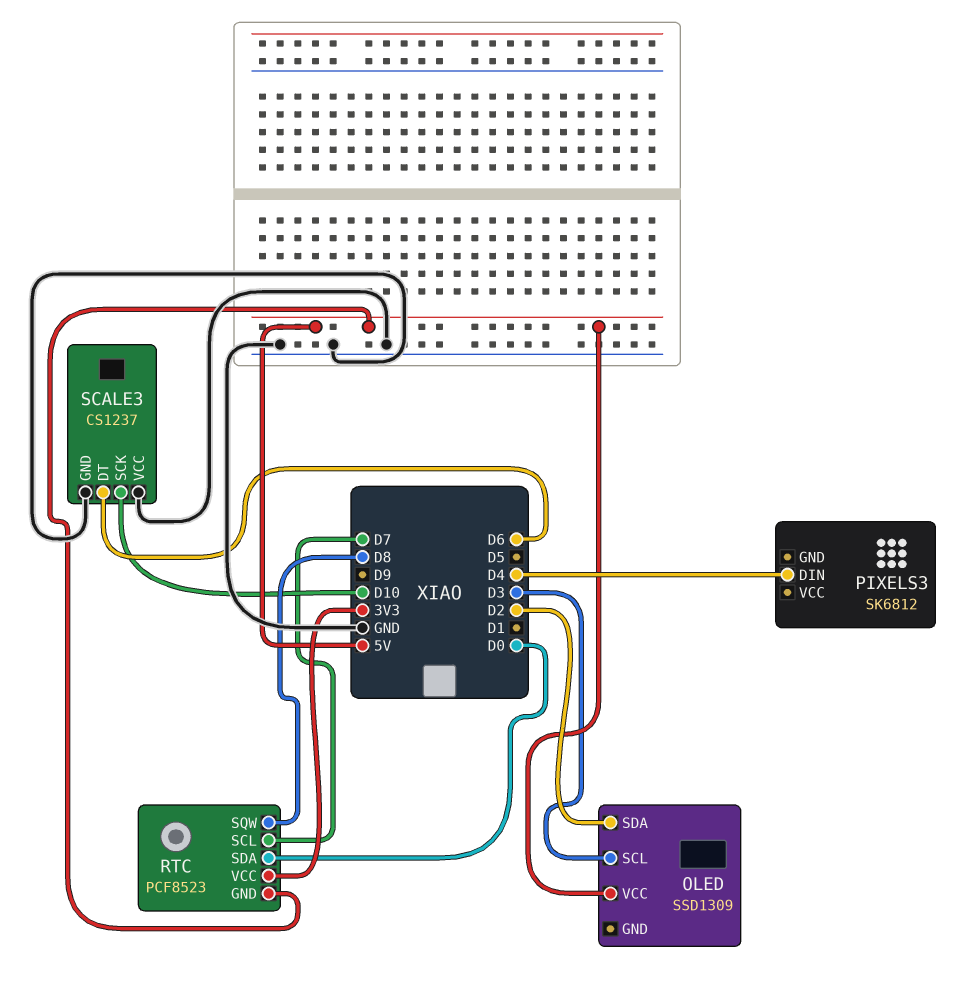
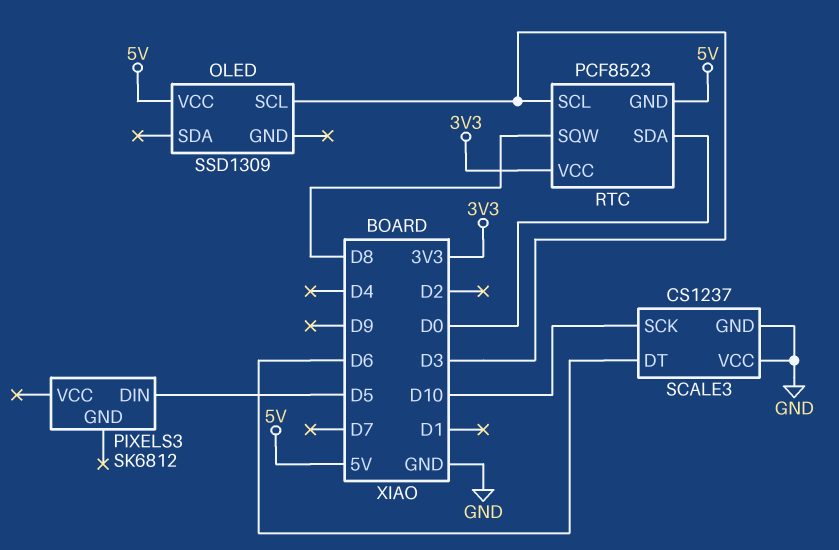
OLED pin SDA: D2 -> none
PIXELS3 pin DIN: D4 -> D5
RTC pin SCL: D7 -> D3

